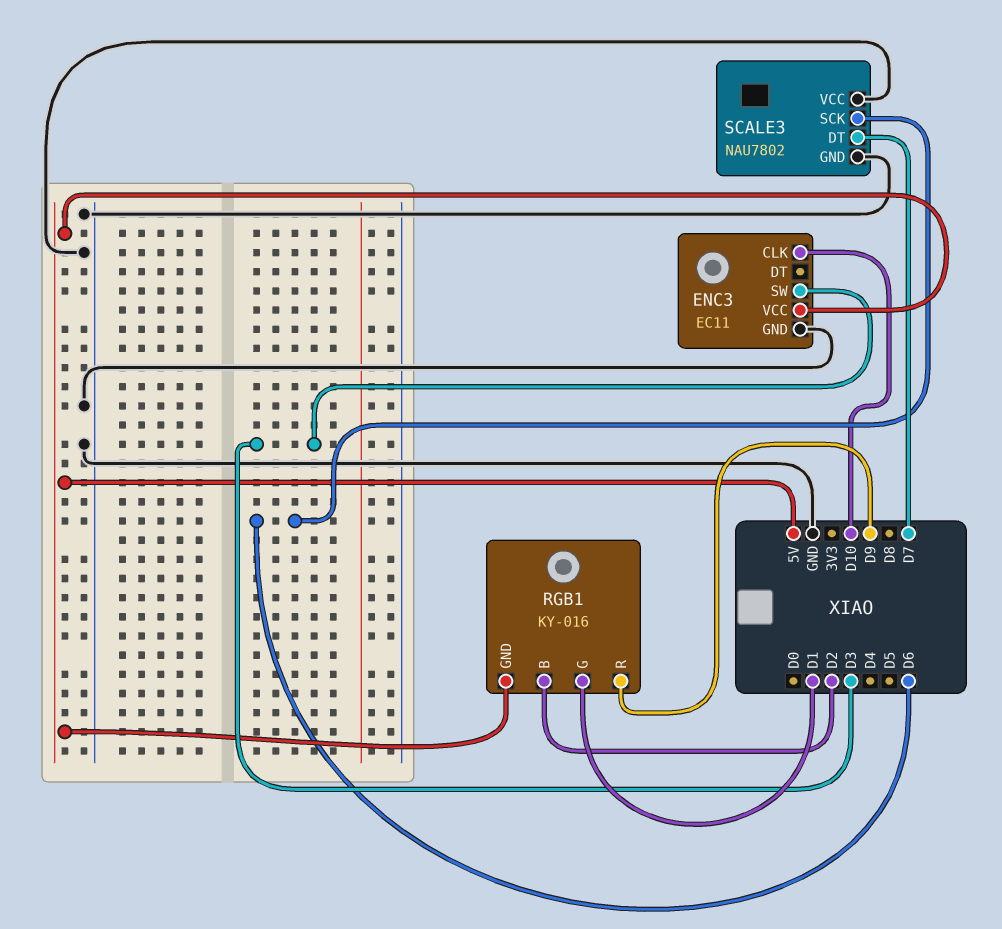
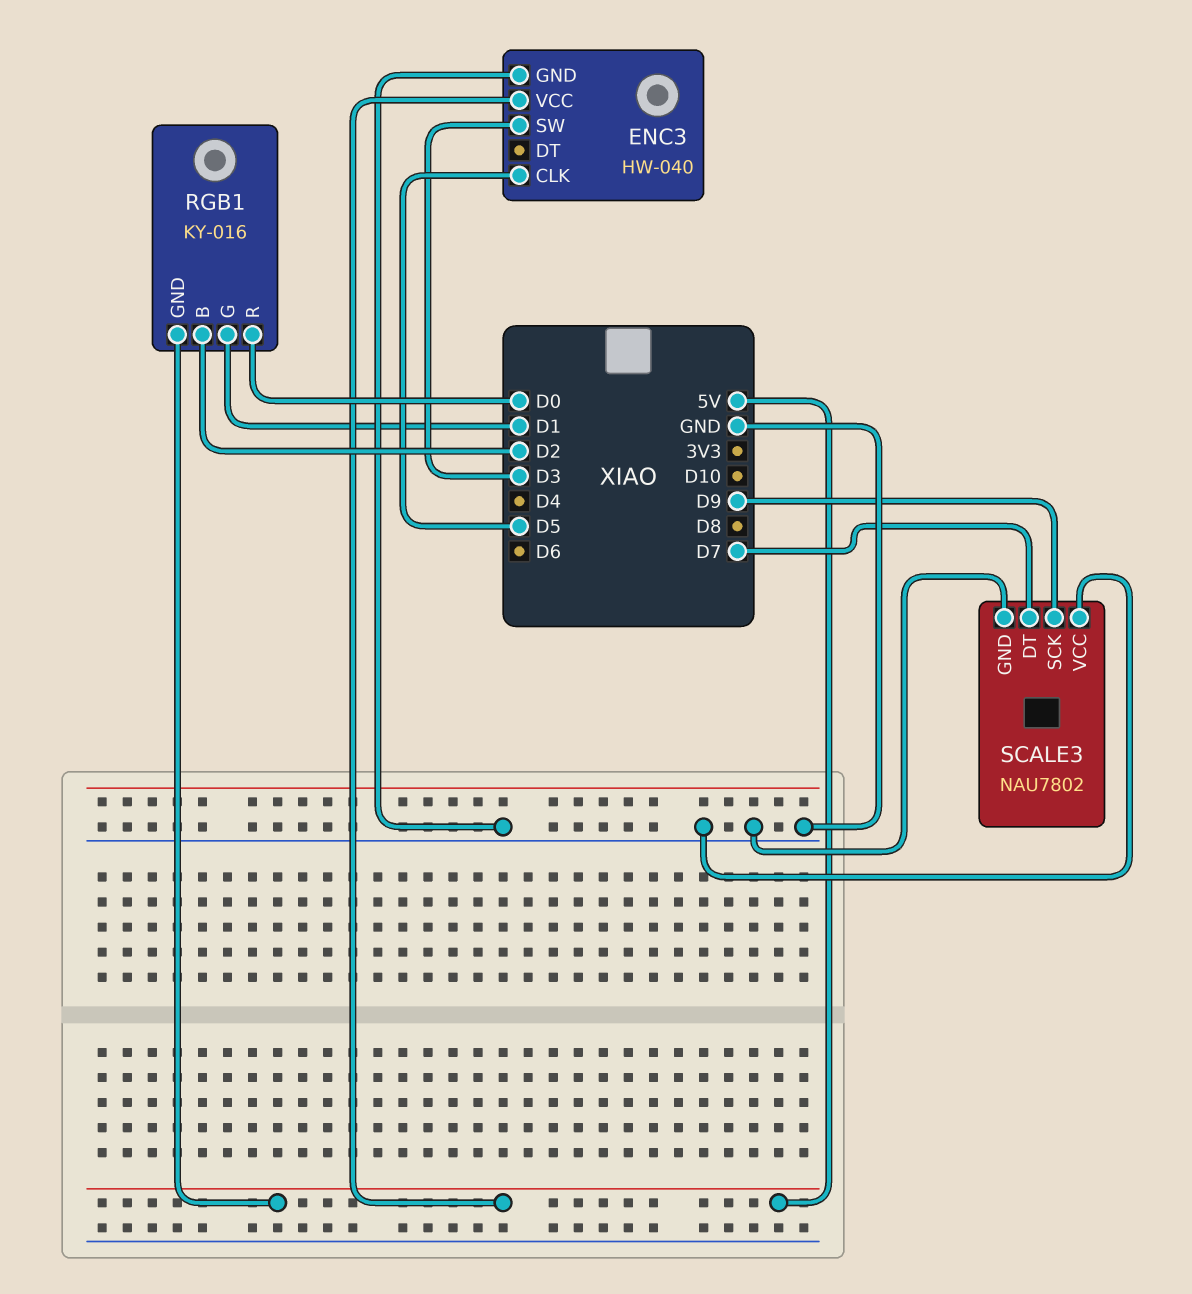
ENC3: EC11 -> HW-040
ENC3 pin CLK: D10 -> D5
RGB1 pin R: D9 -> D0
SCALE3 pin SCK: D6 -> D9

